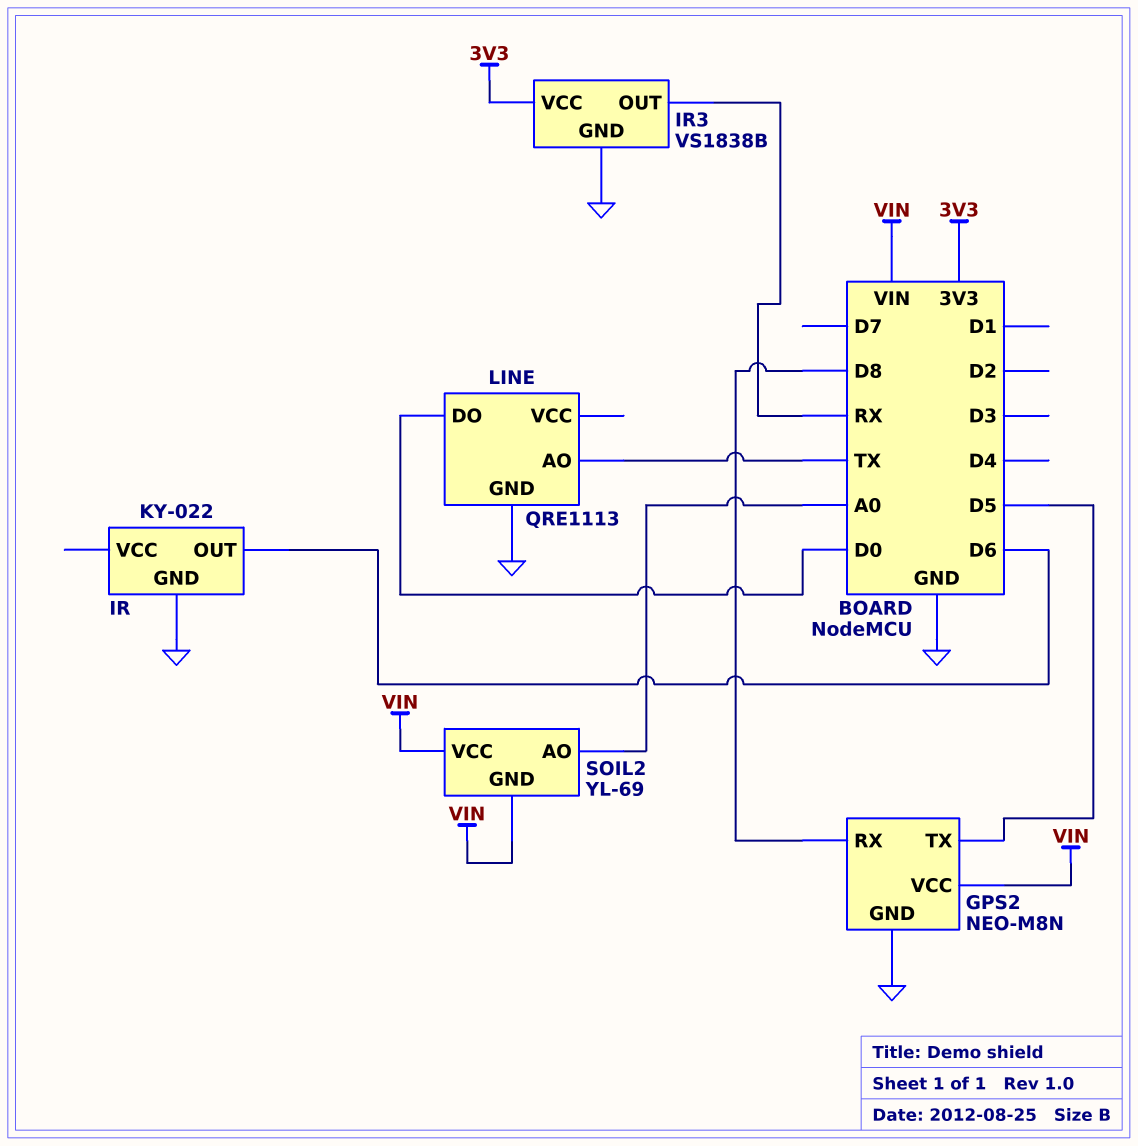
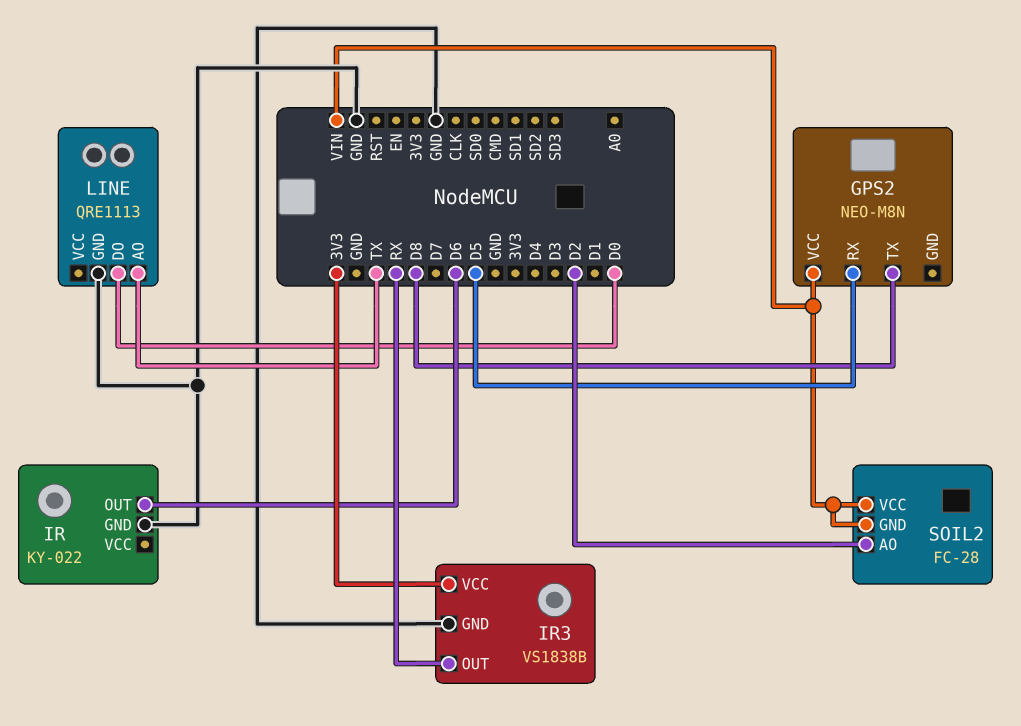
GPS2 pin GND: GND -> none
GPS2 pin RX: D8 -> D5
GPS2 pin TX: D5 -> D8
SOIL2: YL-69 -> FC-28
SOIL2 pin AO: A0 -> D2

